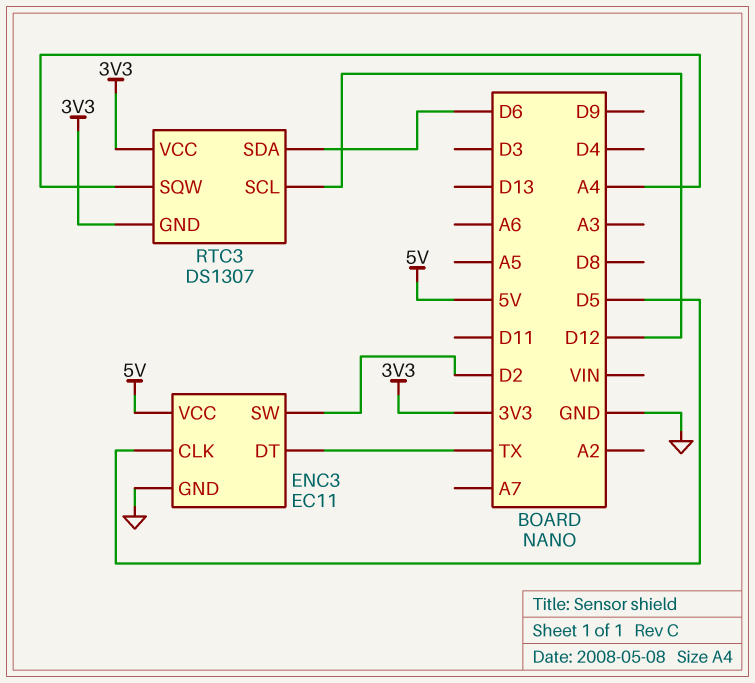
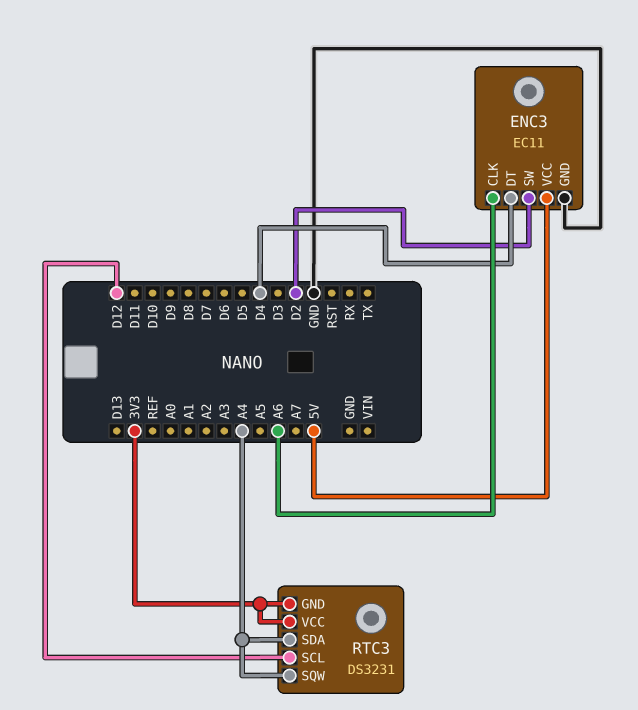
ENC3 pin CLK: D5 -> A6
ENC3 pin DT: TX -> D4
RTC3: DS1307 -> DS3231
RTC3 pin SDA: D6 -> A4

